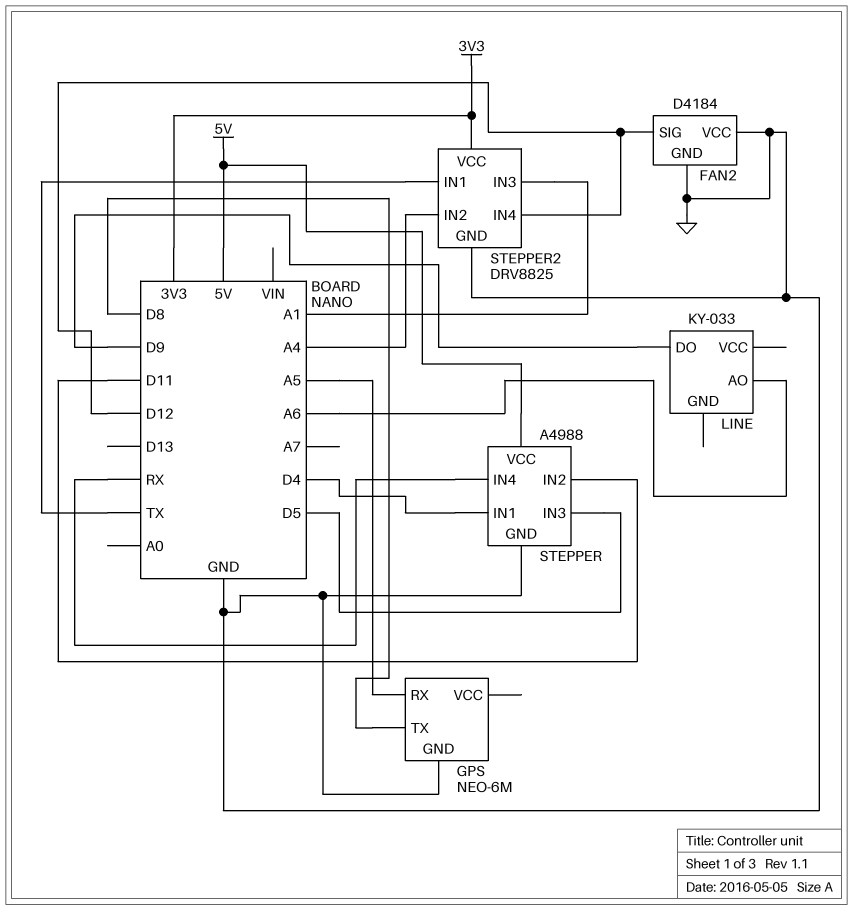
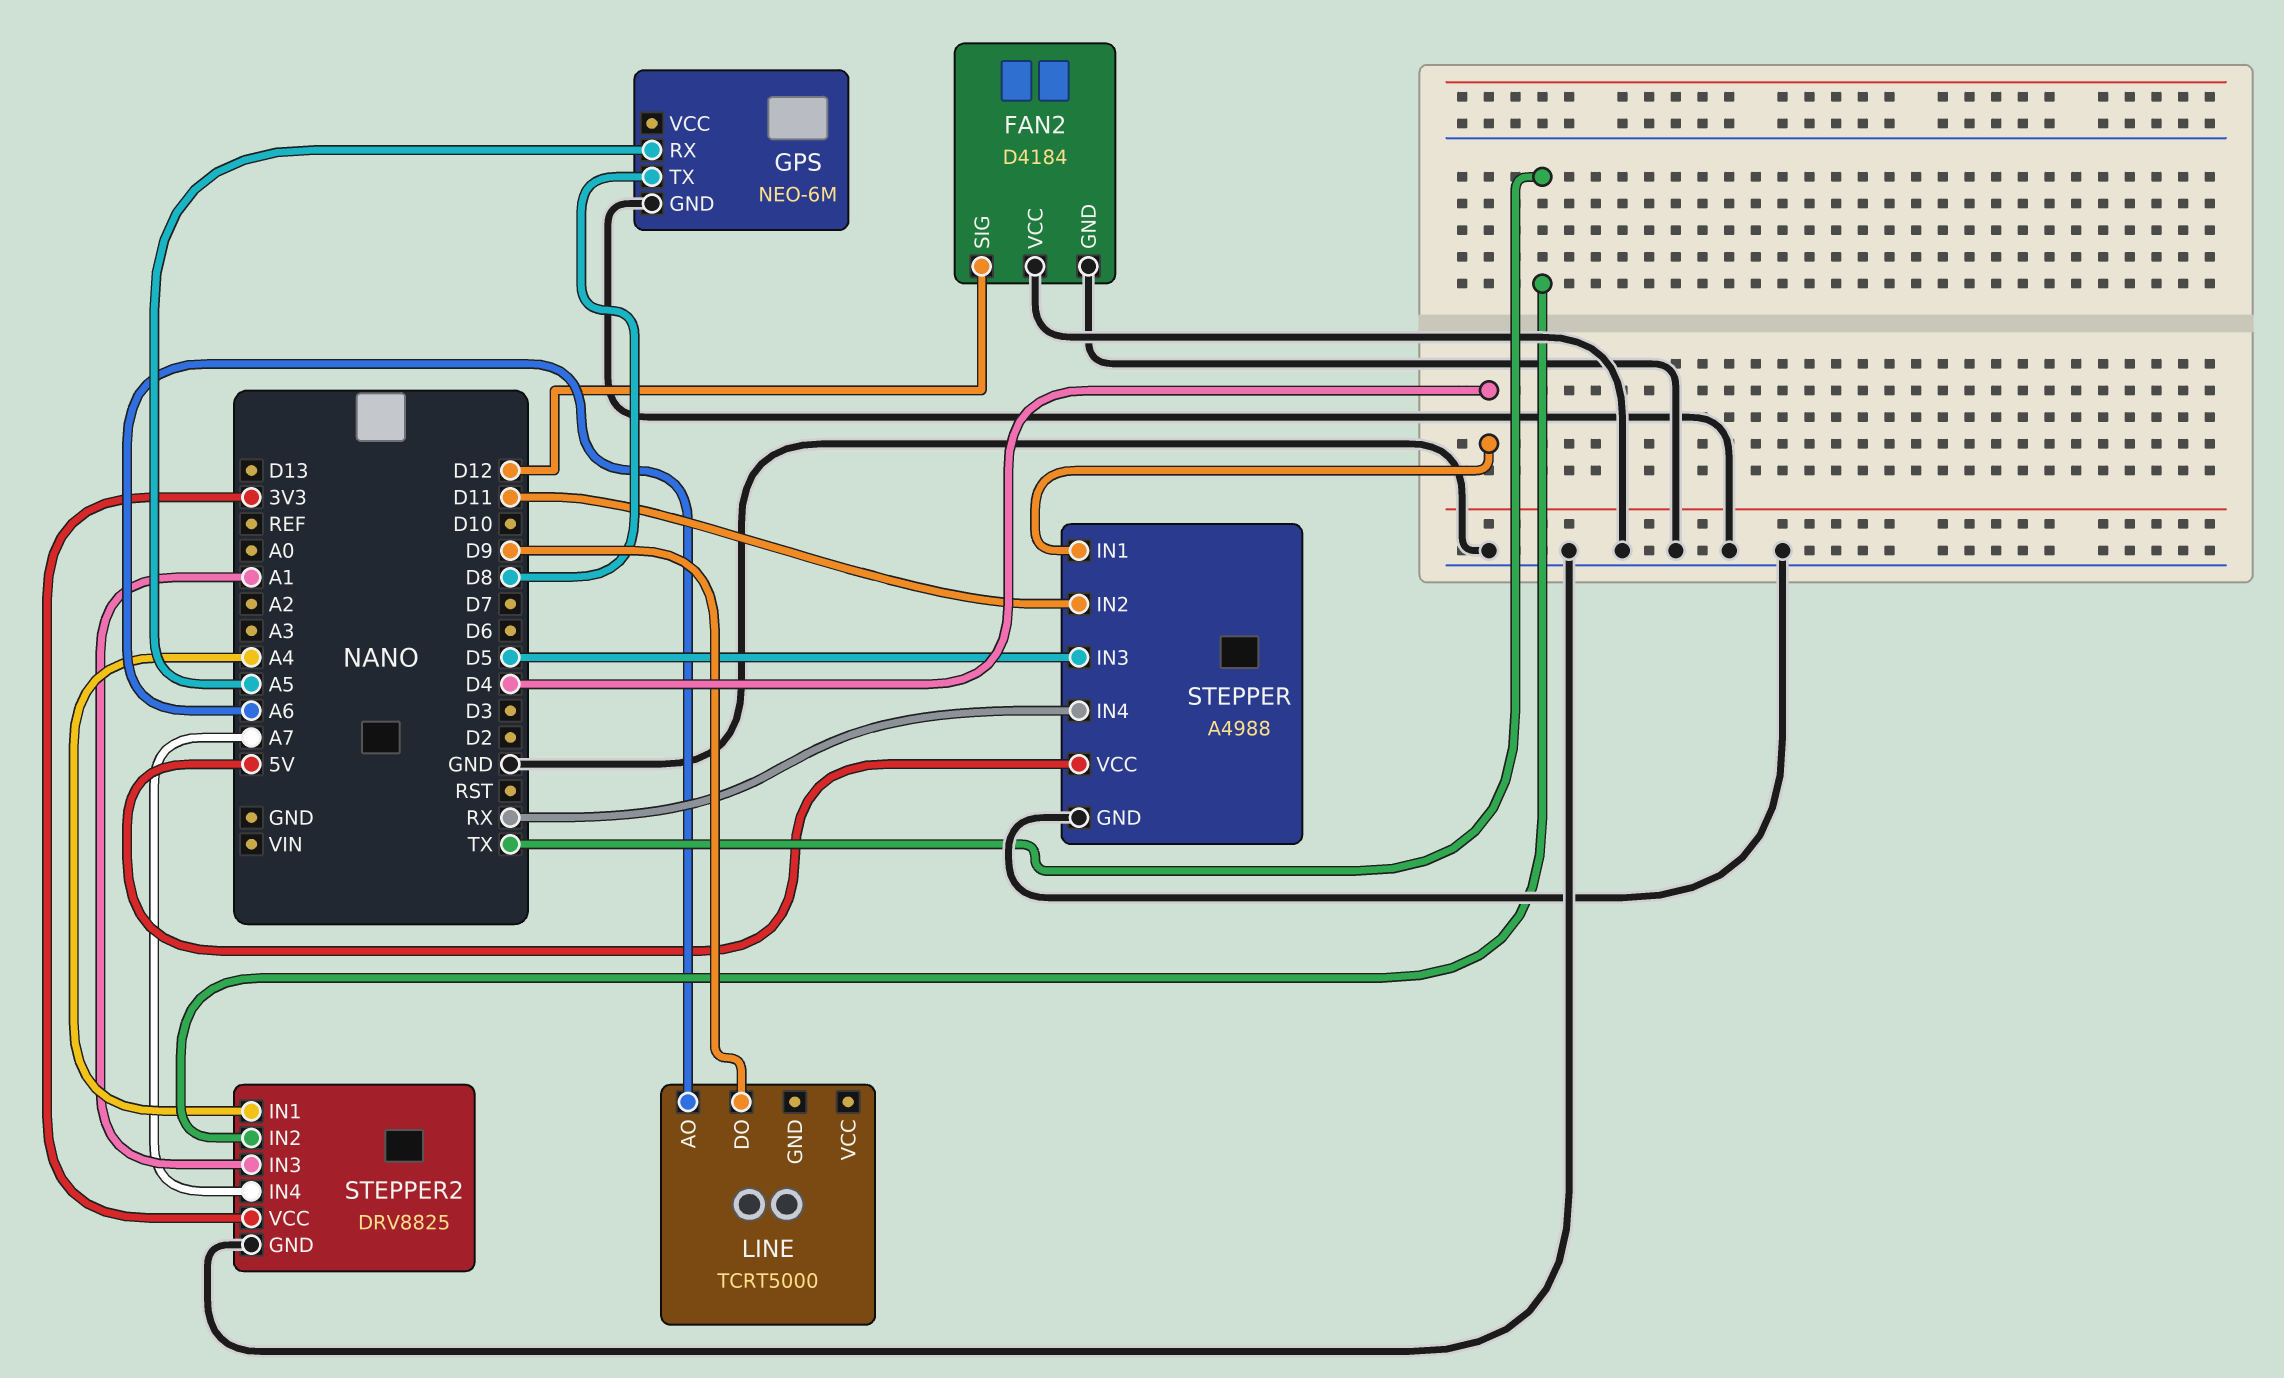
LINE: KY-033 -> TCRT5000
STEPPER2 pin IN1: TX -> A4
STEPPER2 pin IN2: A4 -> TX
STEPPER2 pin IN4: D12 -> A7

